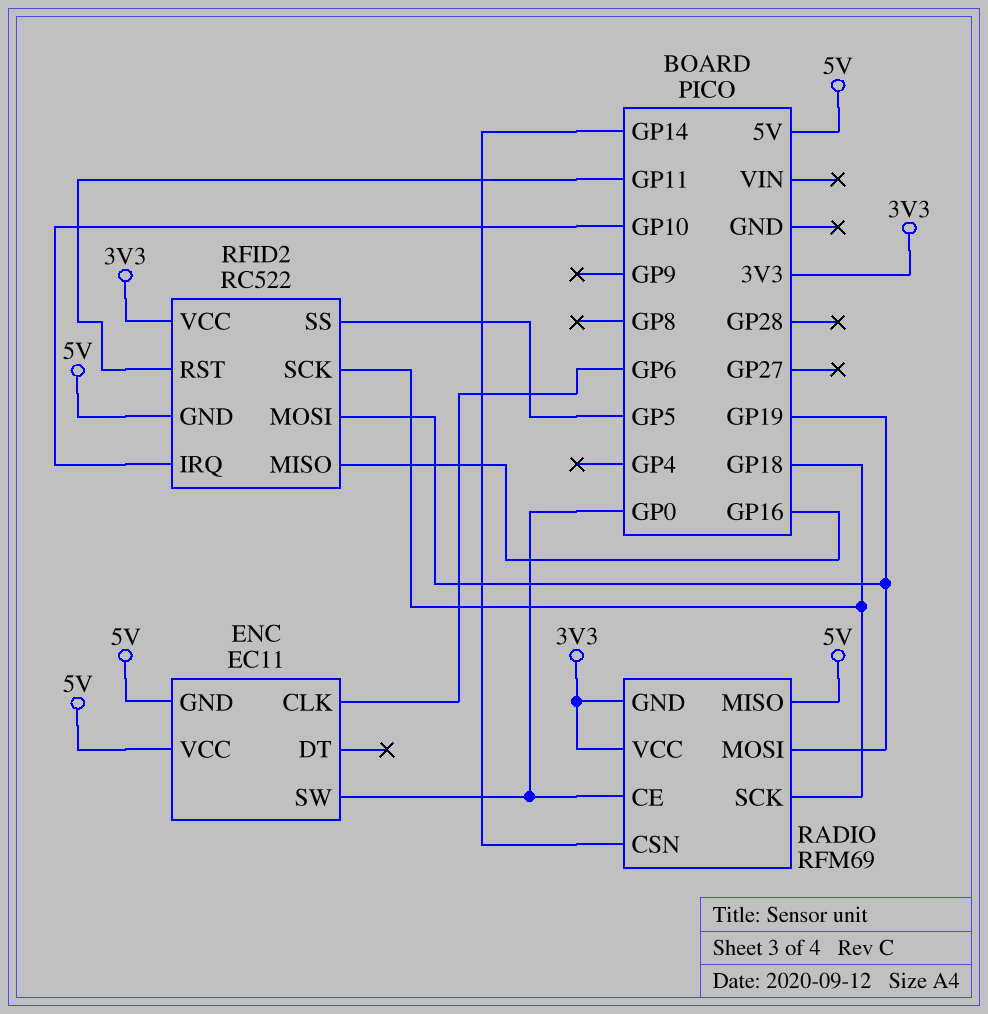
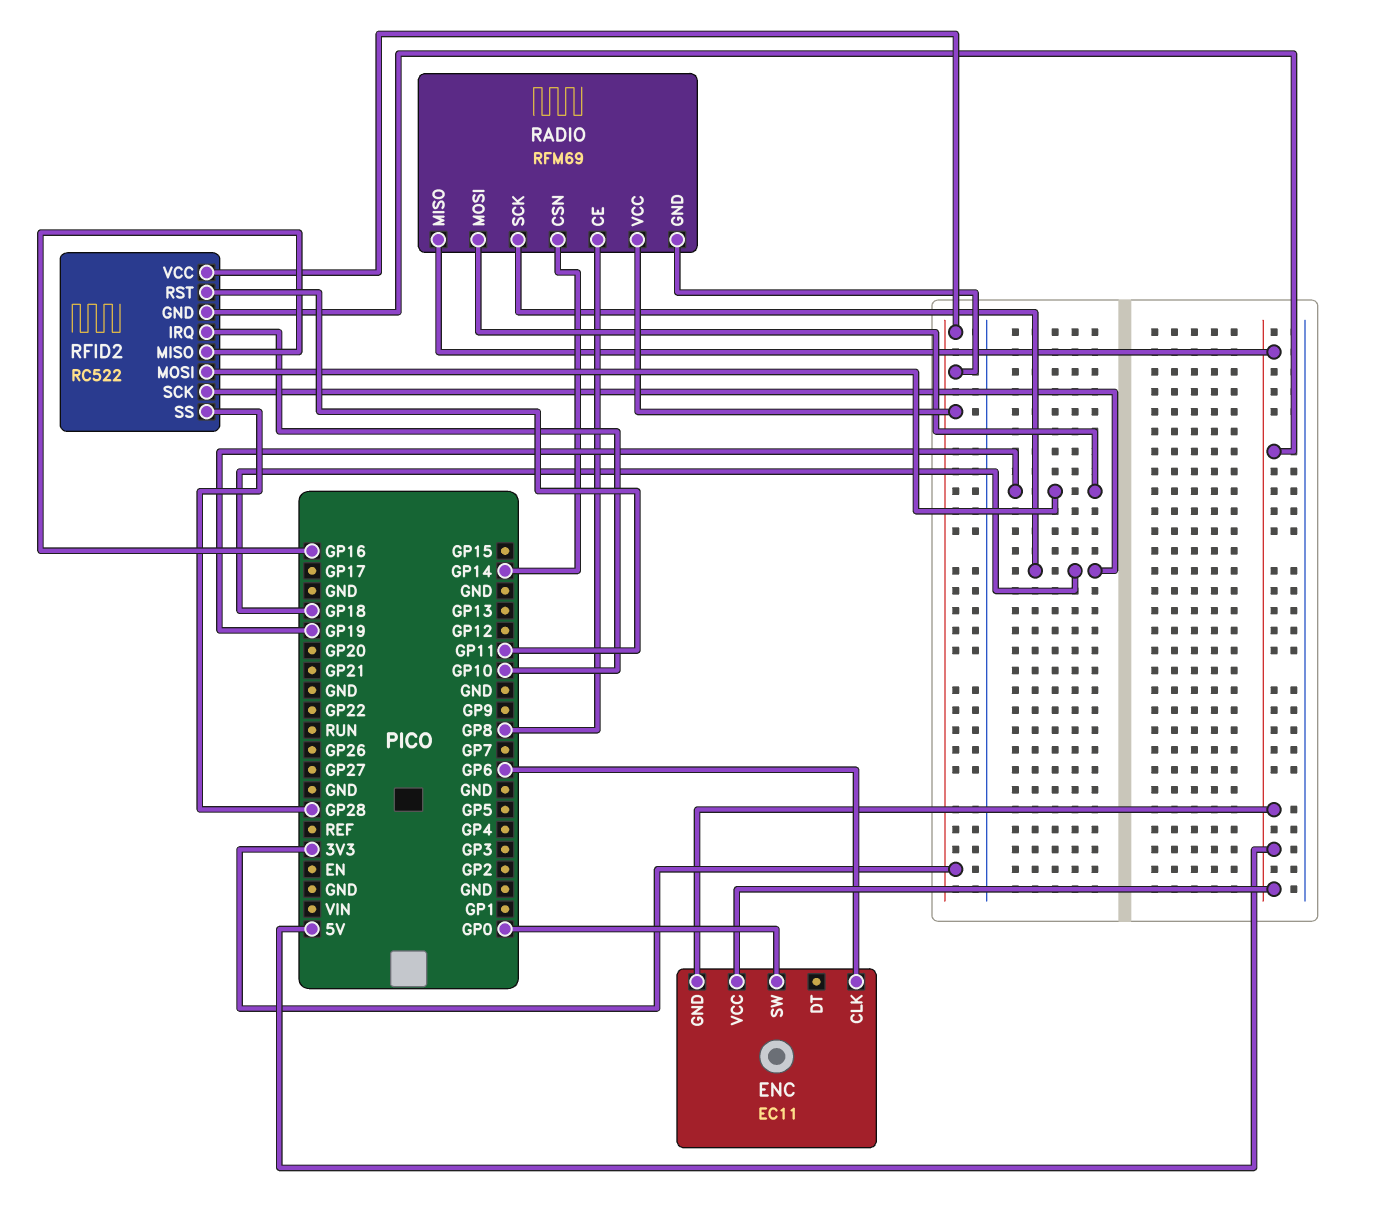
RADIO pin CE: GP0 -> GP8
RFID2 pin SS: GP5 -> GP28

